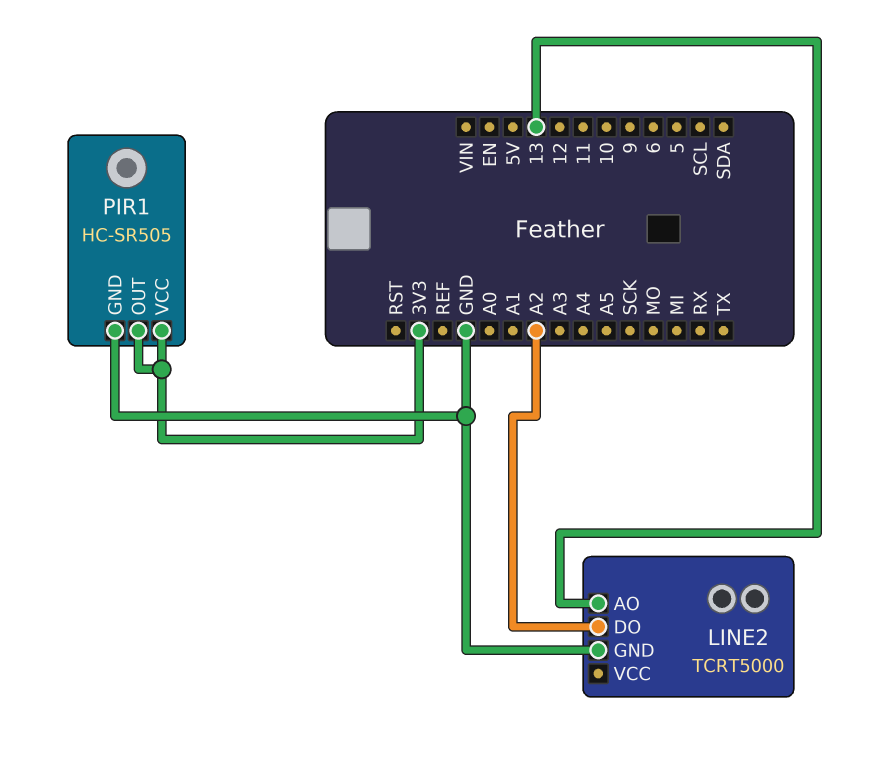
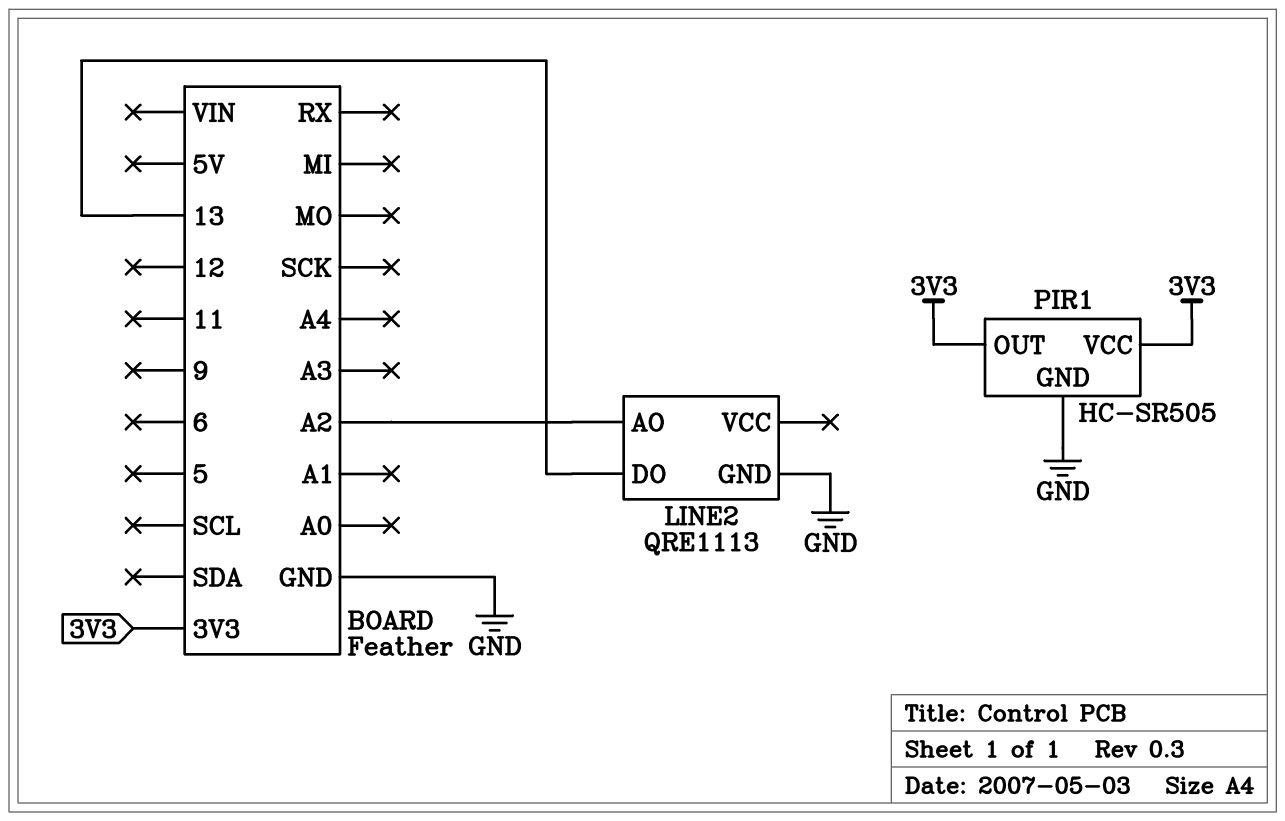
LINE2: TCRT5000 -> QRE1113
LINE2 pin AO: 13 -> A2
LINE2 pin DO: A2 -> 13

